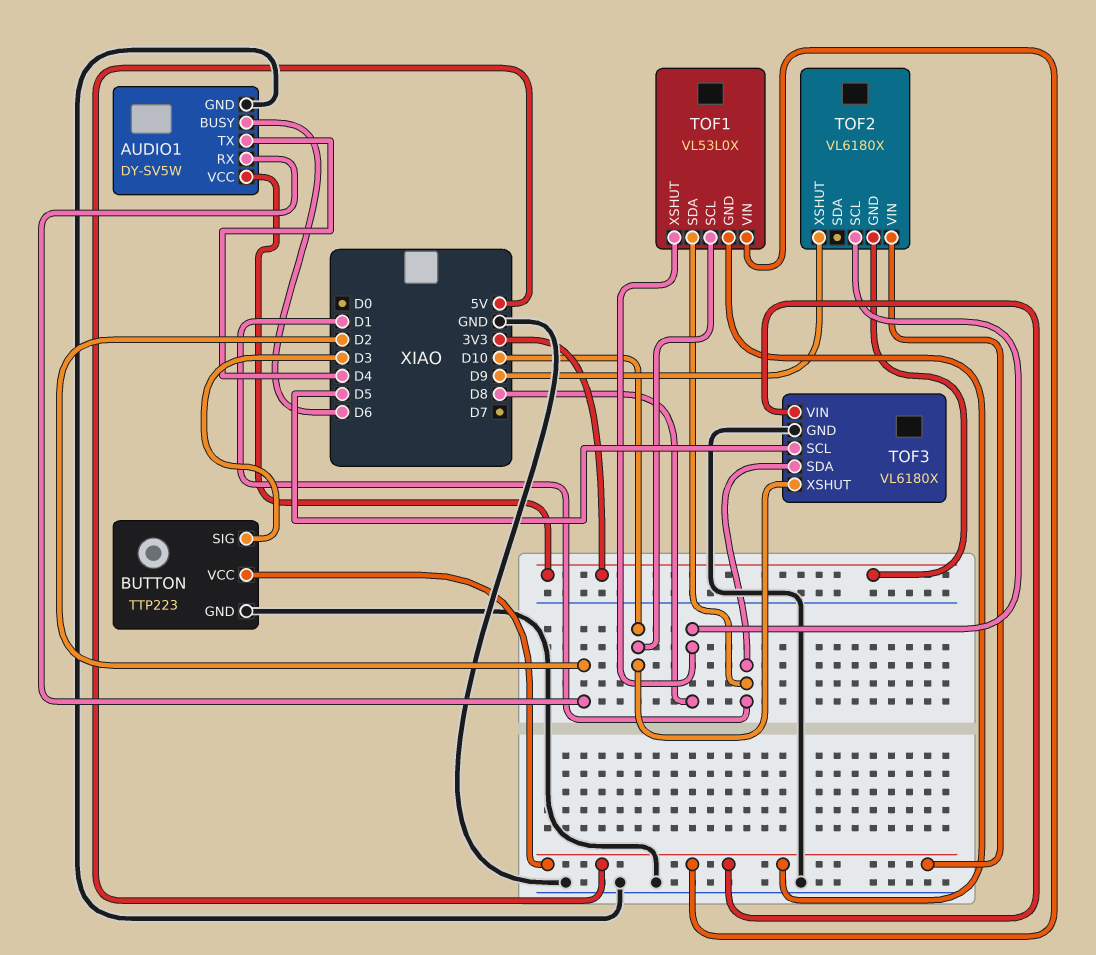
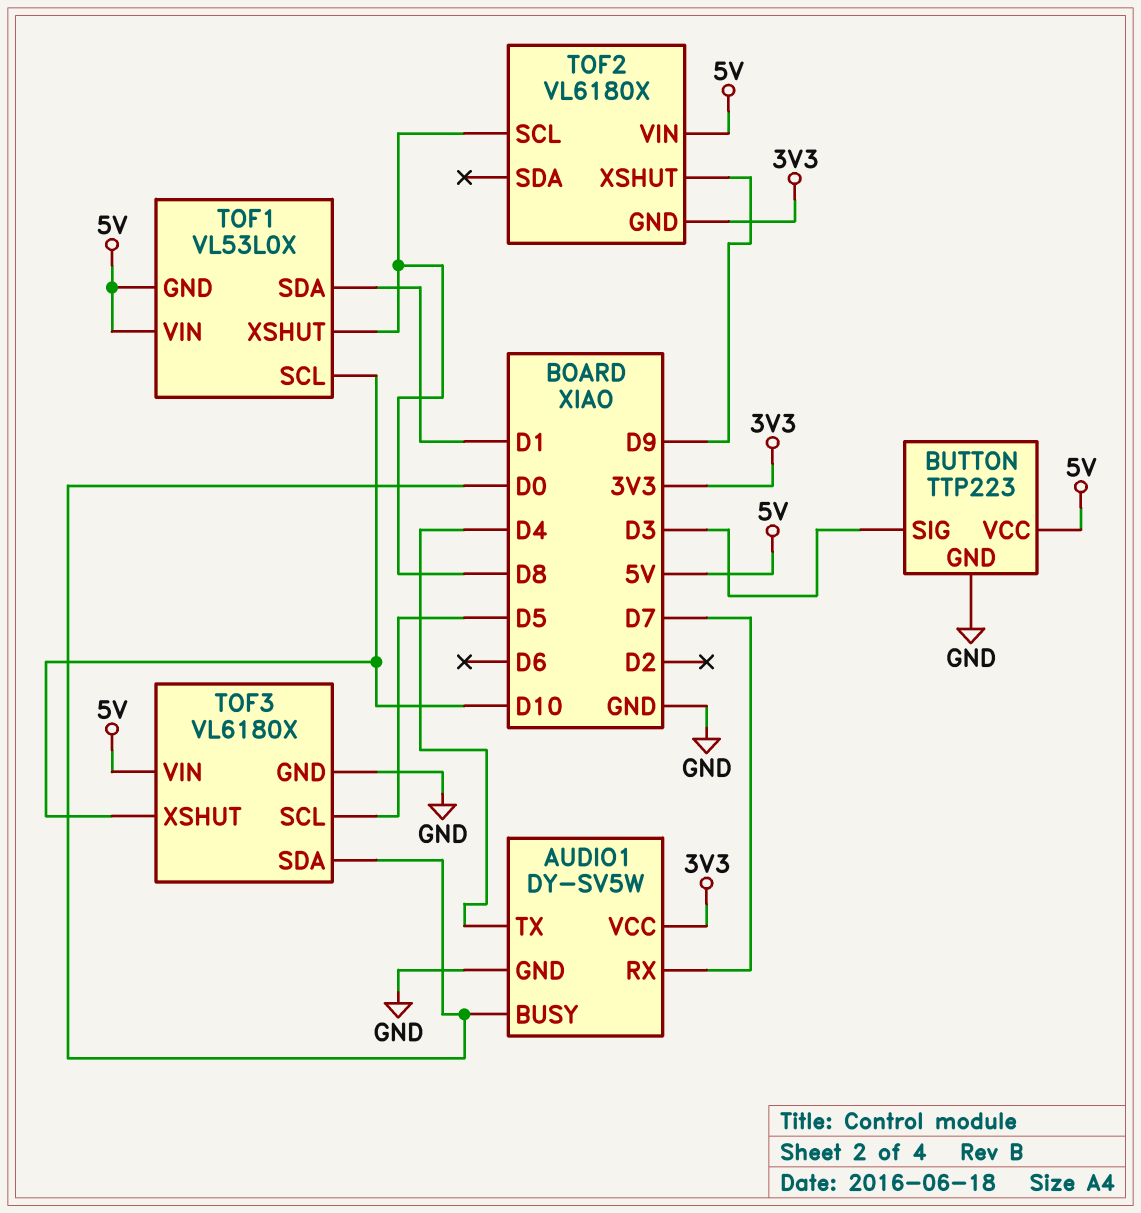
AUDIO1 pin BUSY: D6 -> D0
AUDIO1 pin RX: D2 -> D7
TOF3 pin SDA: D1 -> D0

